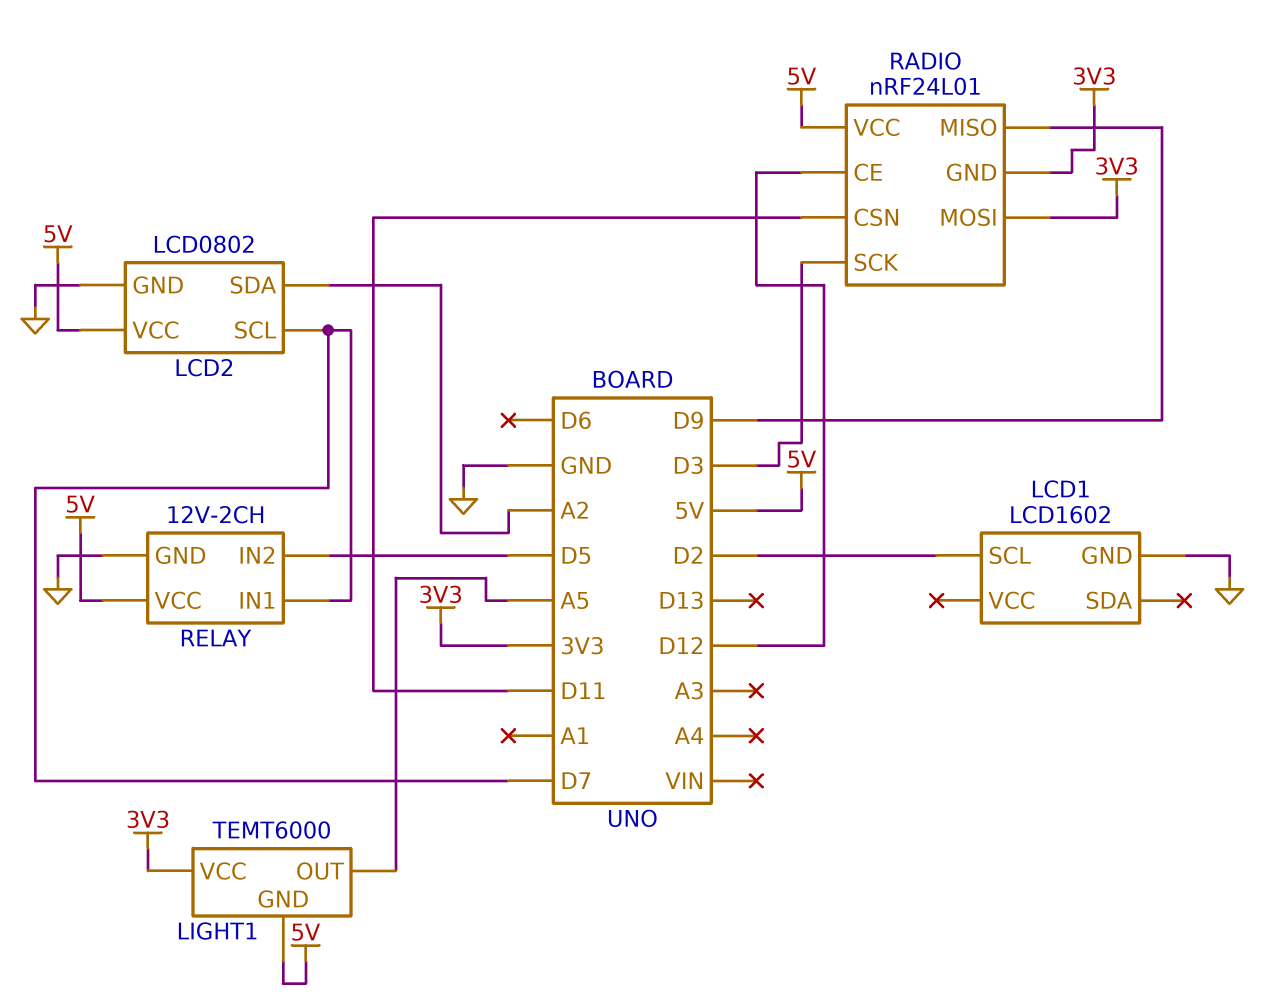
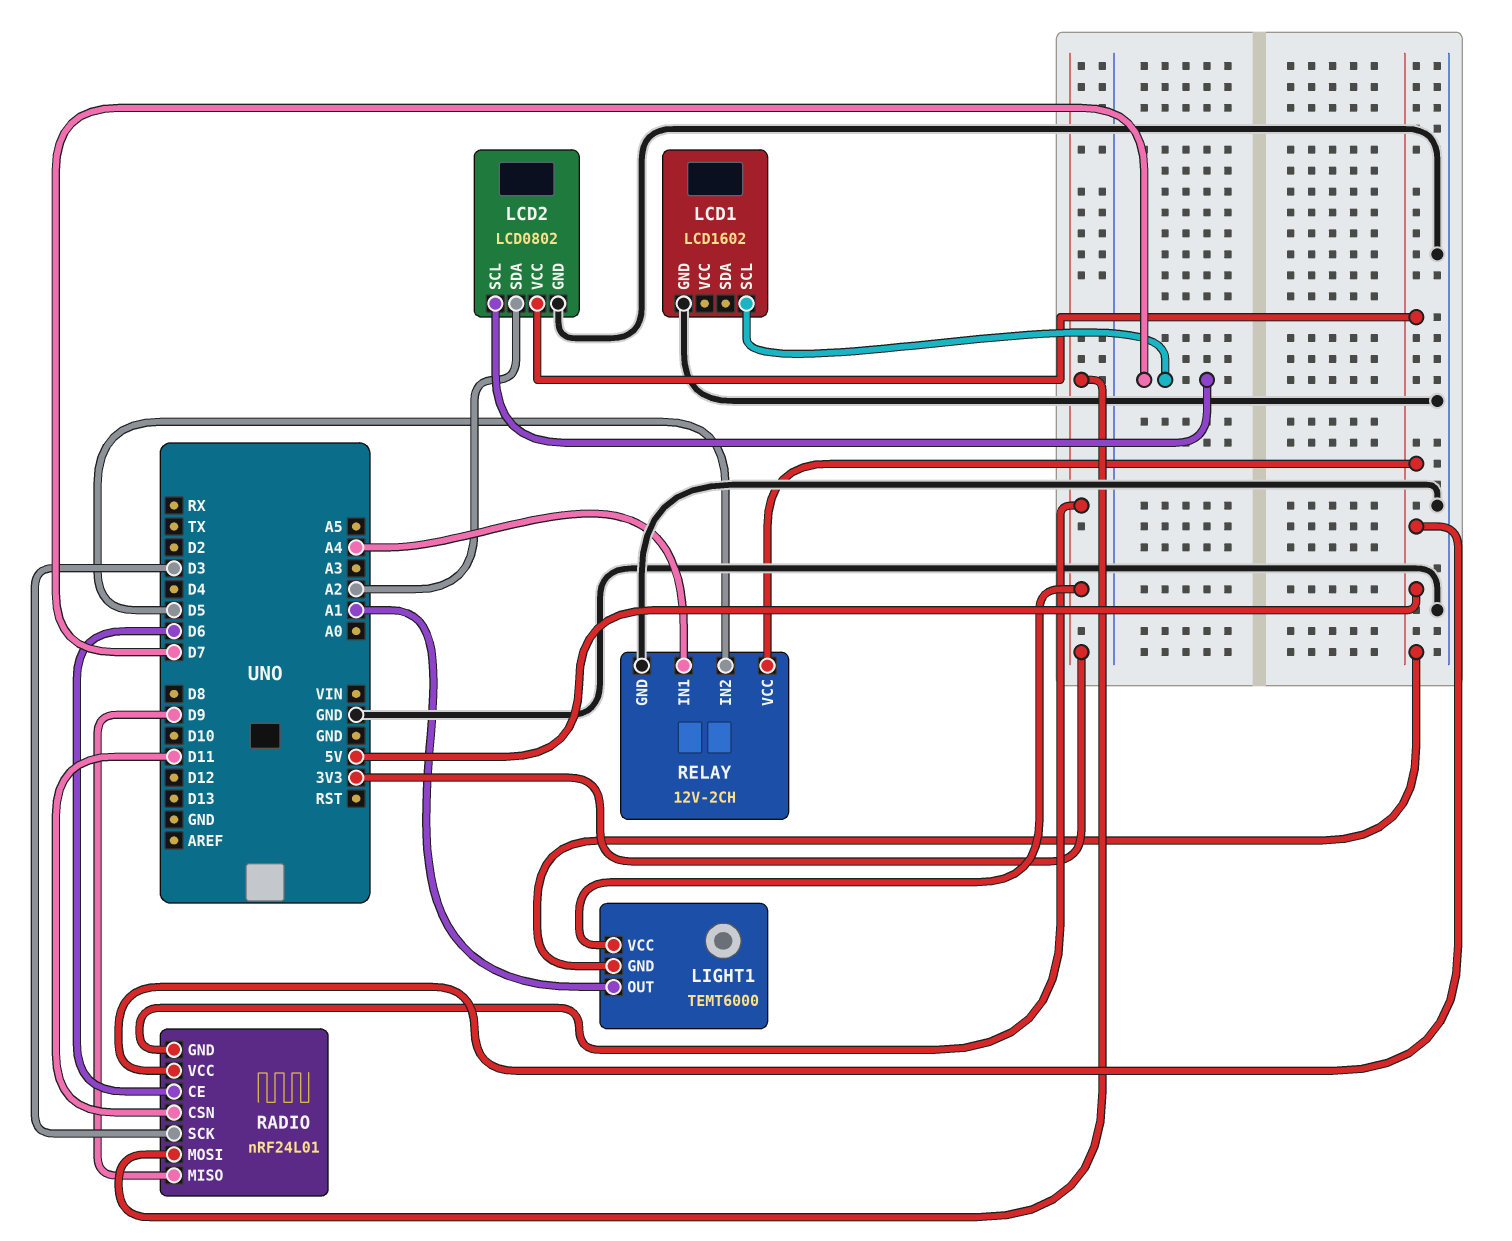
LCD1 pin SCL: D2 -> D7
LIGHT1 pin OUT: A5 -> A1
RADIO pin CE: D12 -> D6
RELAY pin IN1: D7 -> A4

